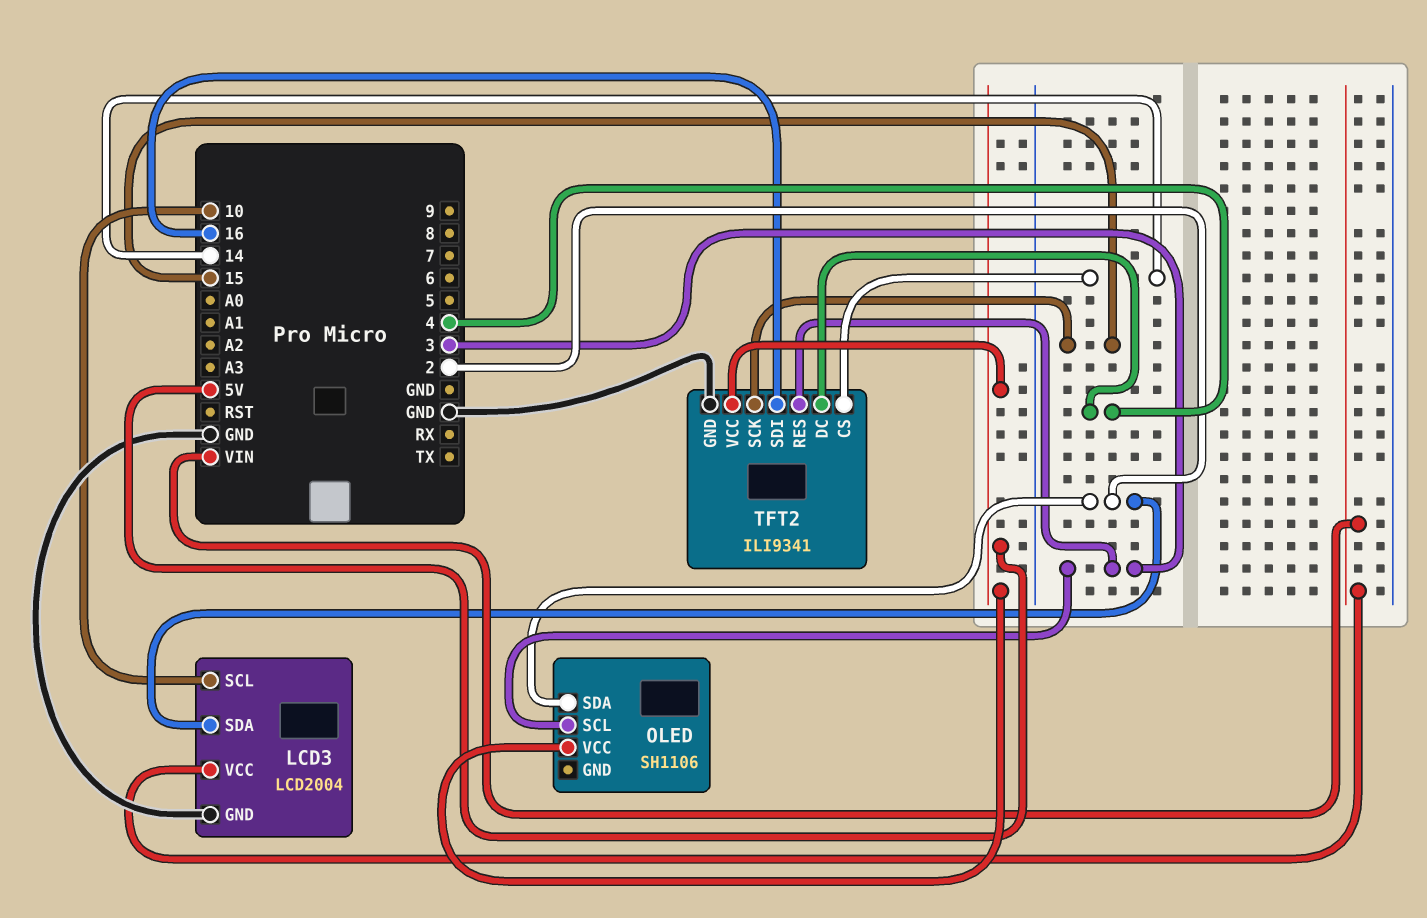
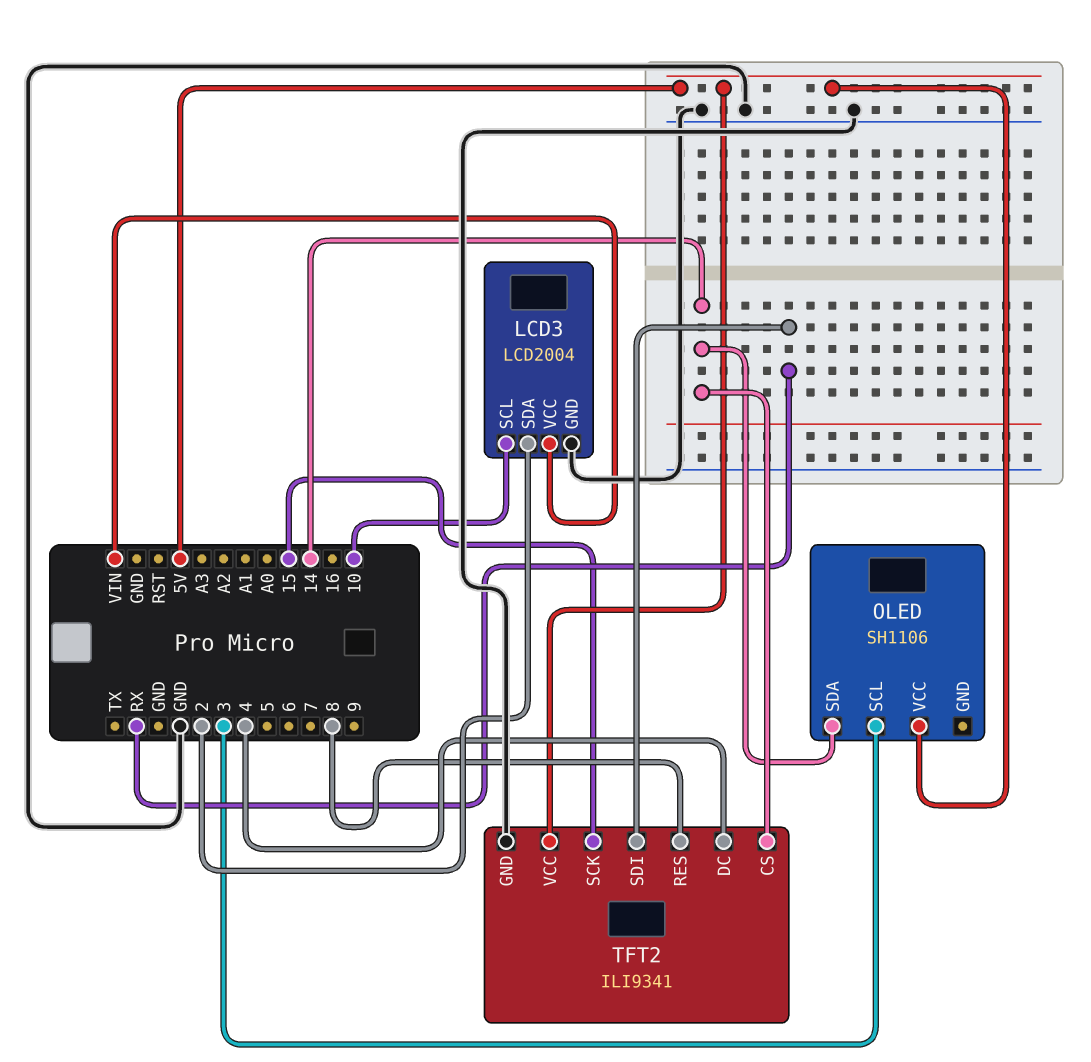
OLED pin SDA: 2 -> 14
TFT2 pin RES: 3 -> 8
TFT2 pin SDI: 16 -> RX

